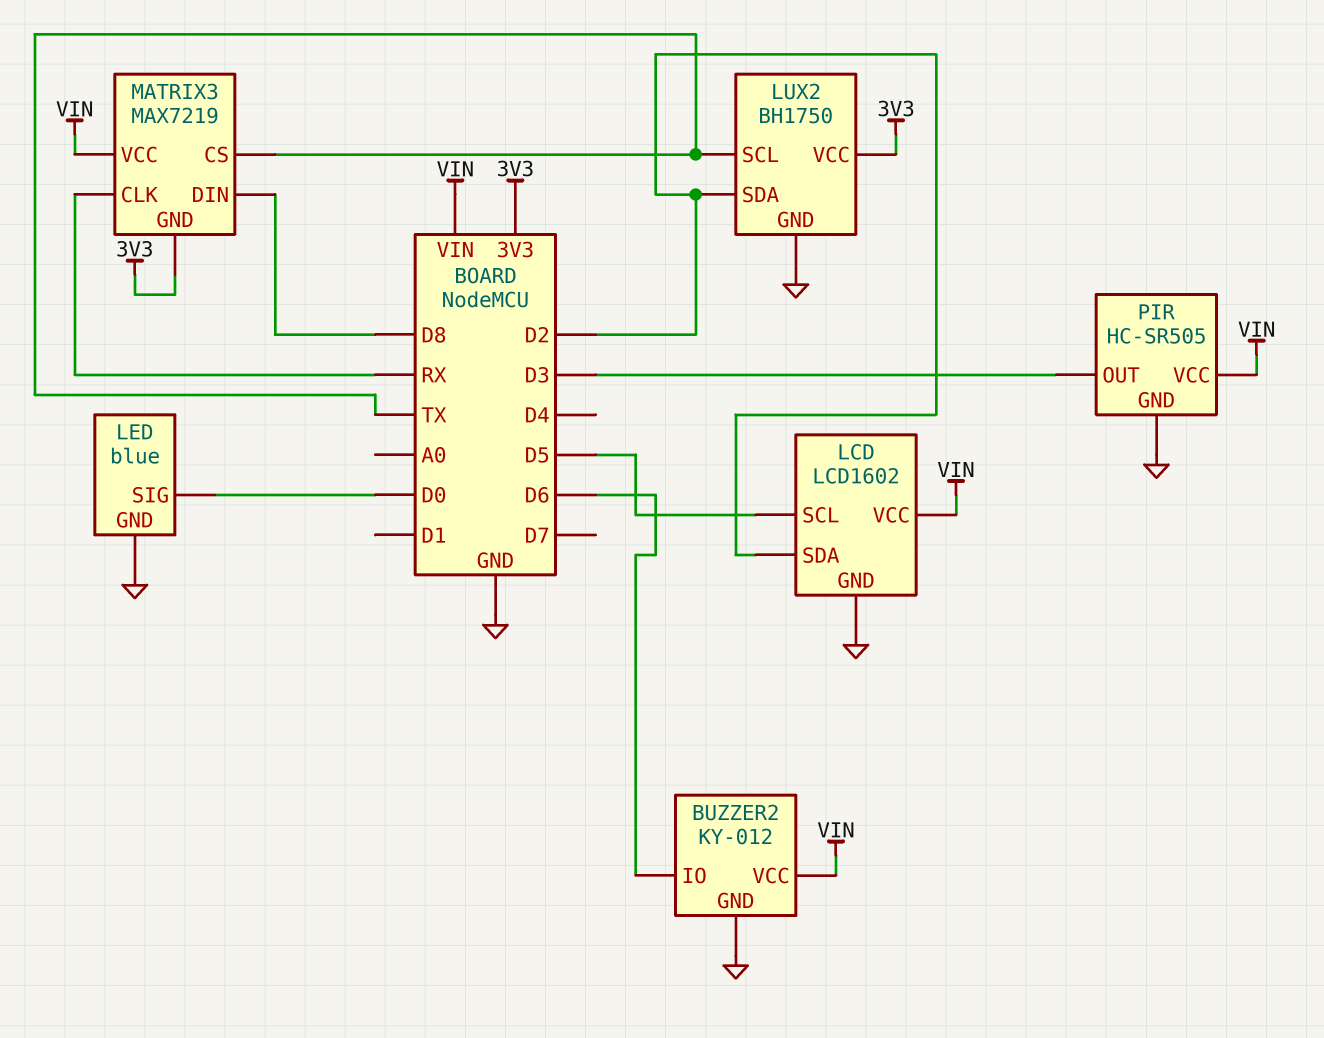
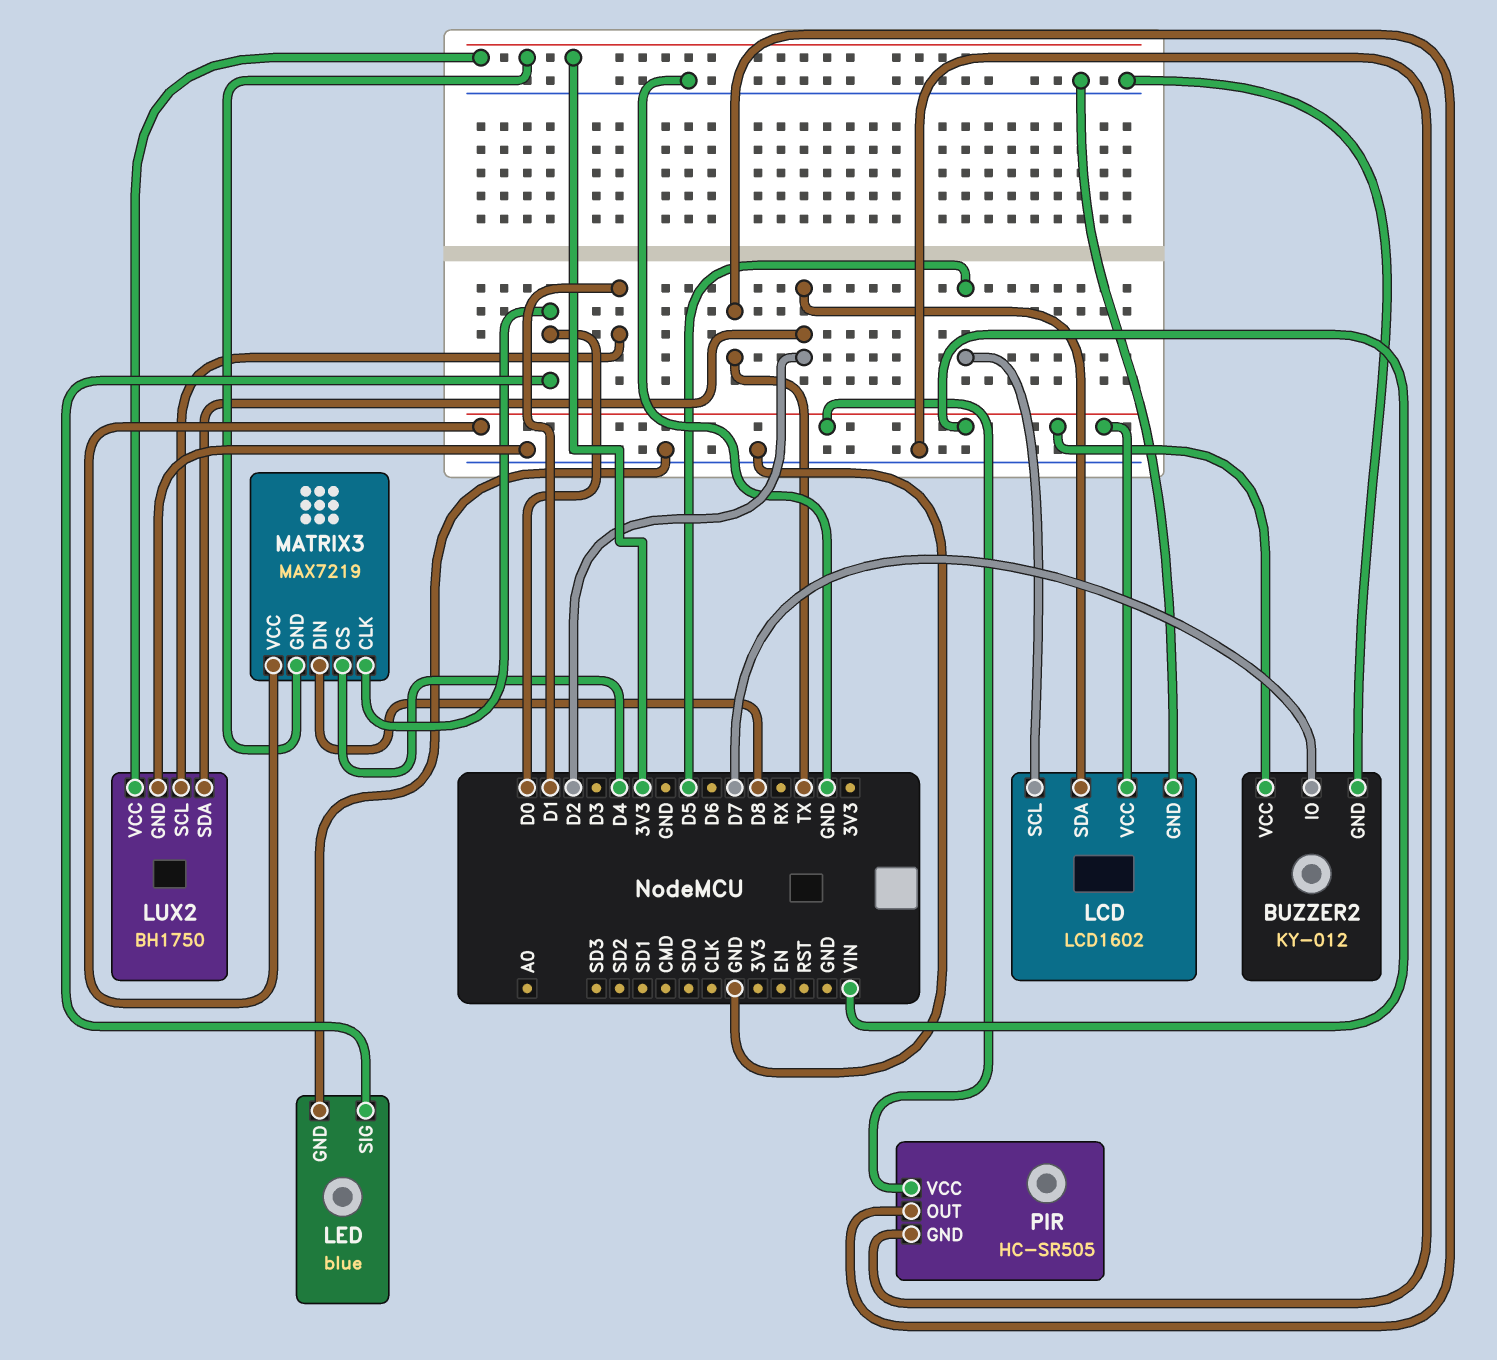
BUZZER2 pin IO: D6 -> D7
LUX2 pin SCL: TX -> D1
MATRIX3 pin CLK: RX -> D0
MATRIX3 pin CS: TX -> D4
PIR pin OUT: D3 -> TX

